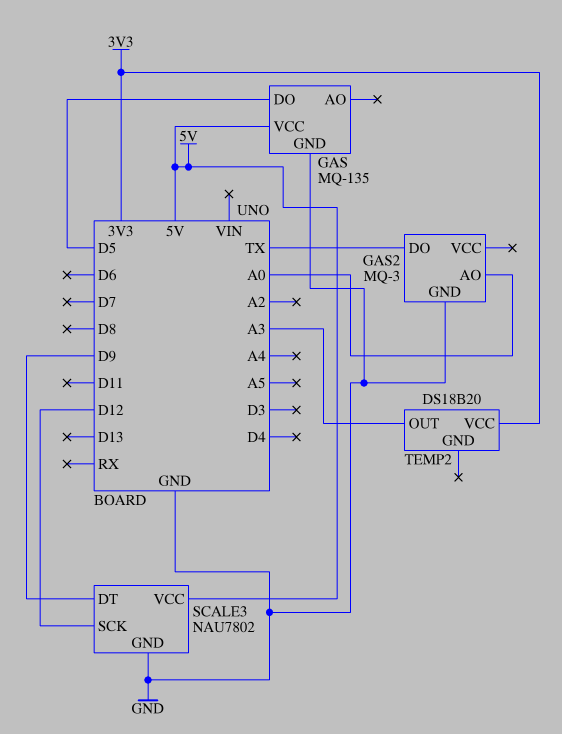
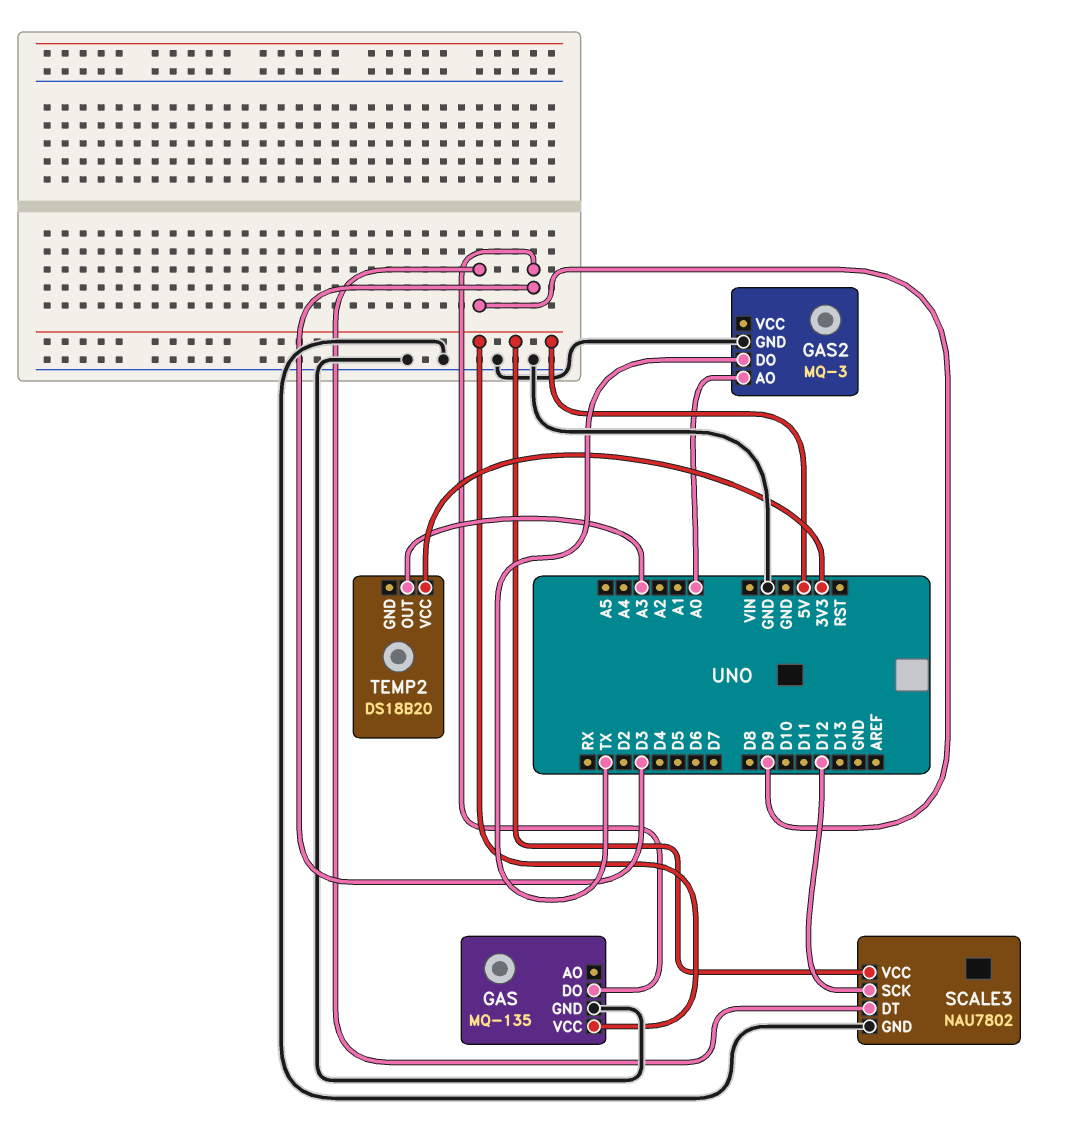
GAS pin DO: D5 -> D3

